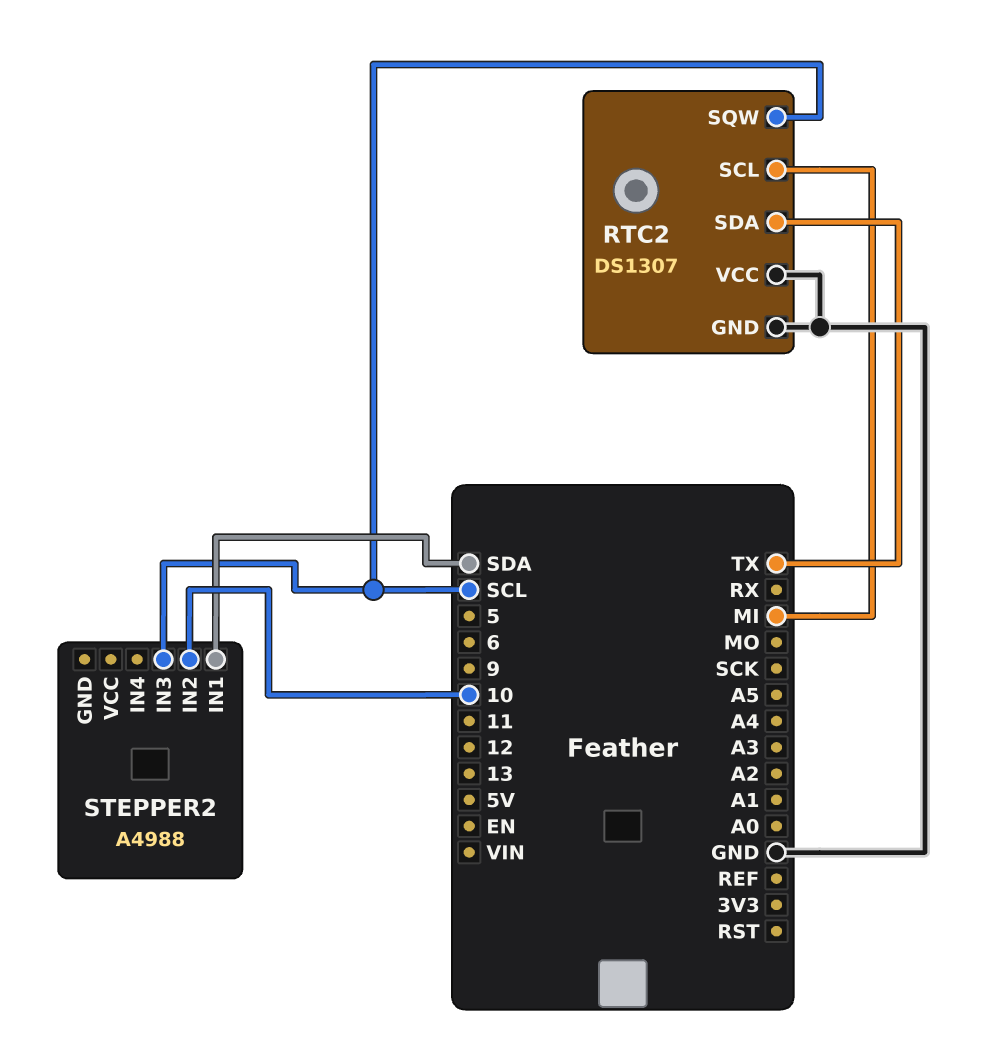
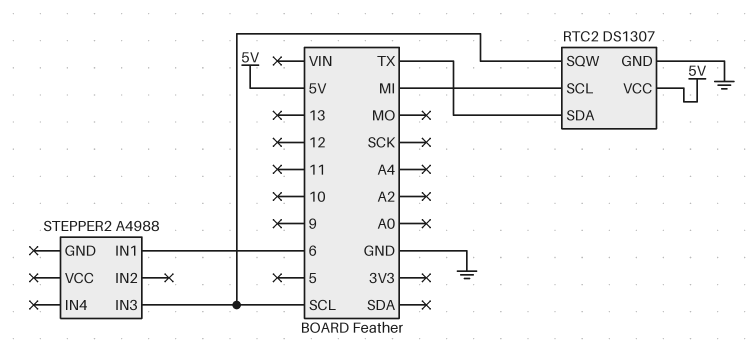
RTC2 pin VCC: GND -> 5V
STEPPER2 pin IN1: SDA -> 6
STEPPER2 pin IN2: 10 -> none

